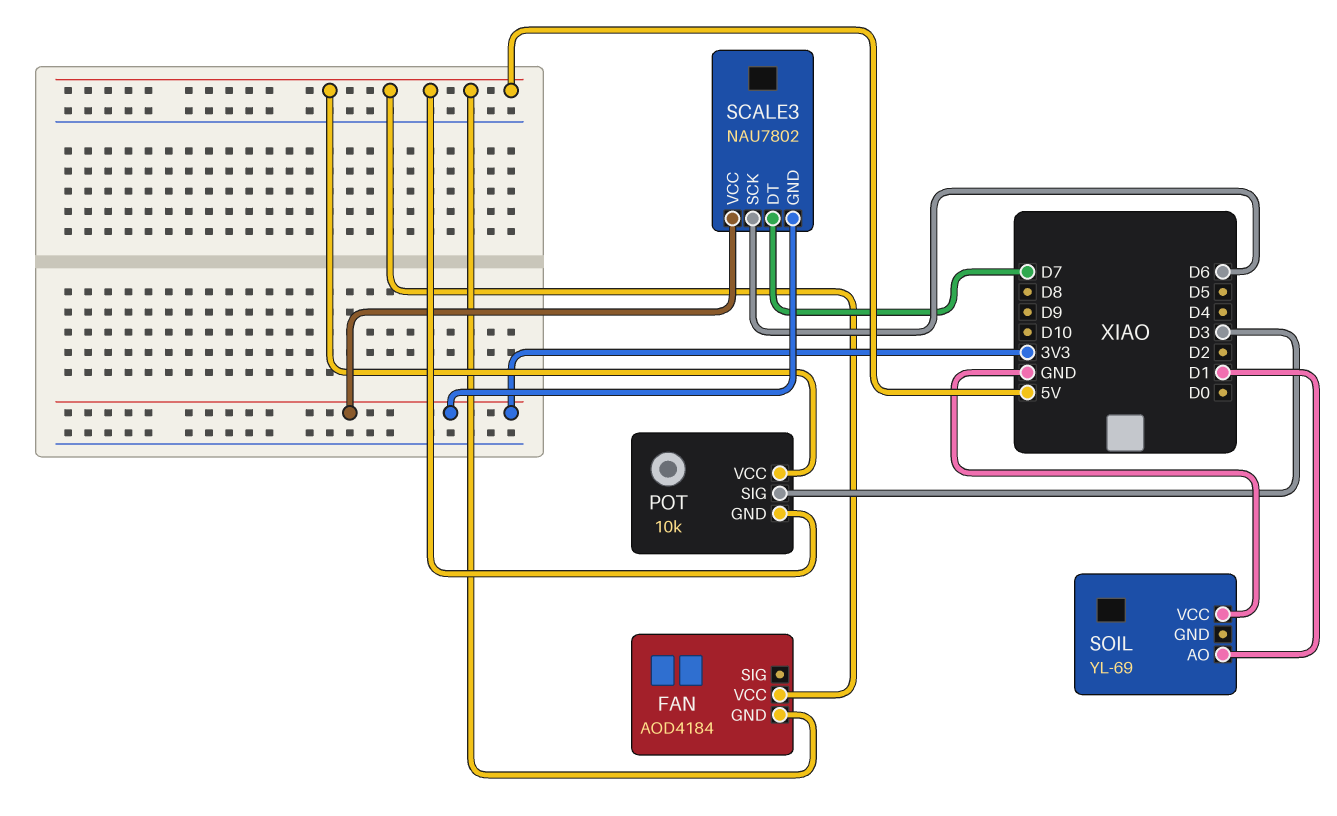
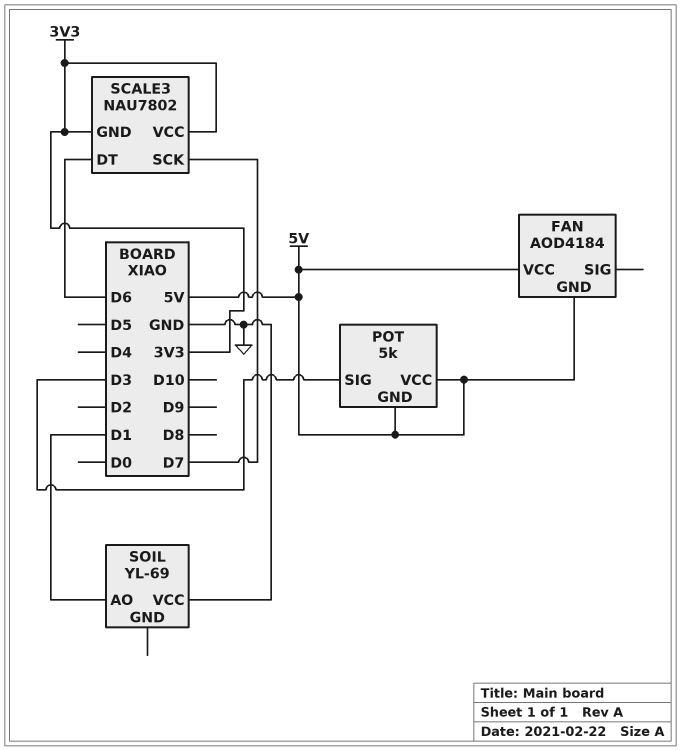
POT: 10k -> 5k
SCALE3 pin DT: D7 -> D6
SCALE3 pin SCK: D6 -> D7

